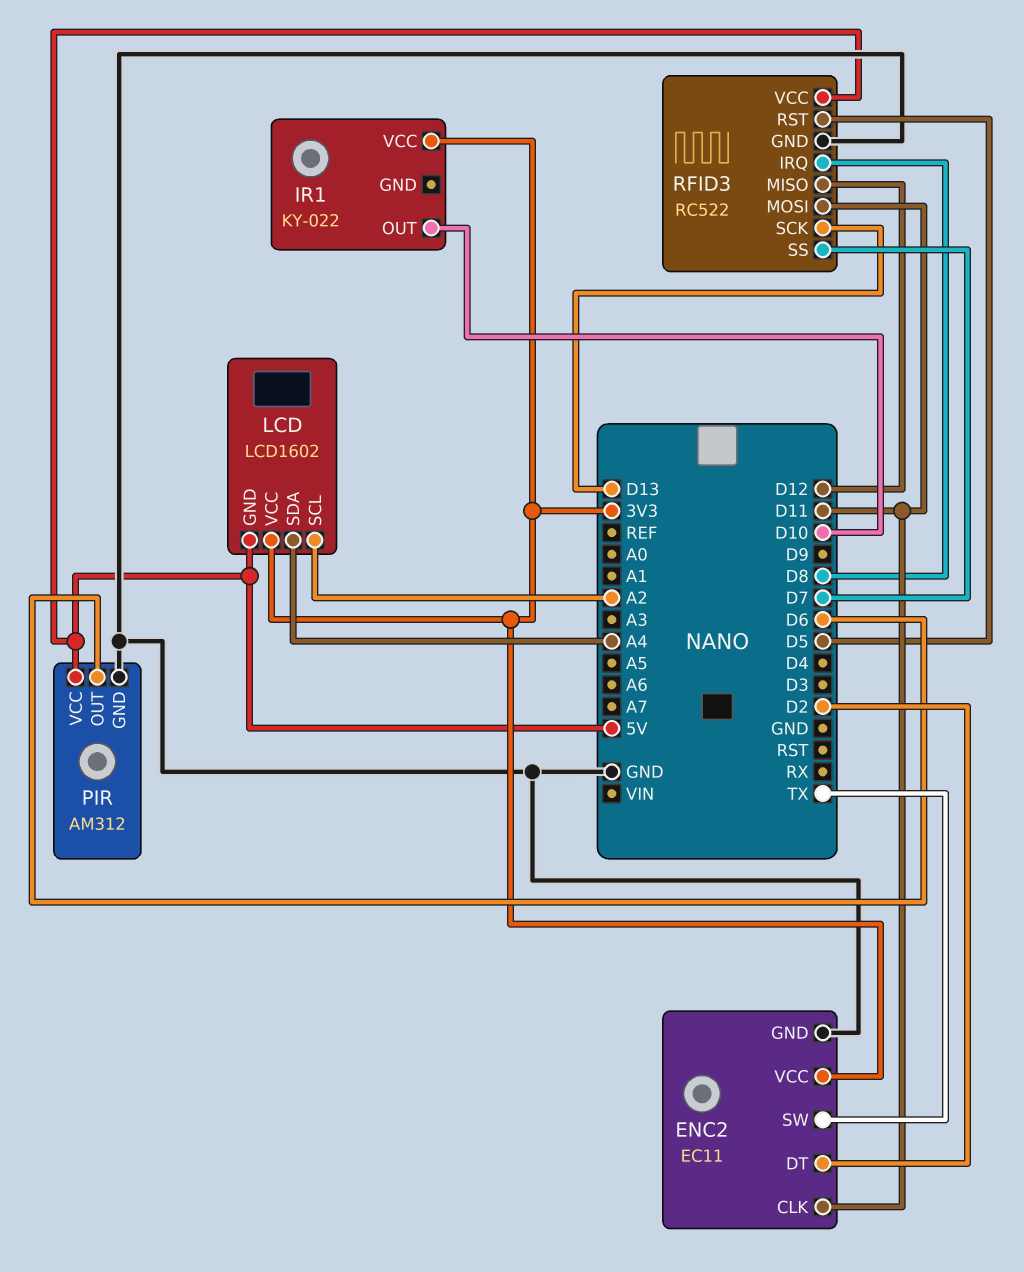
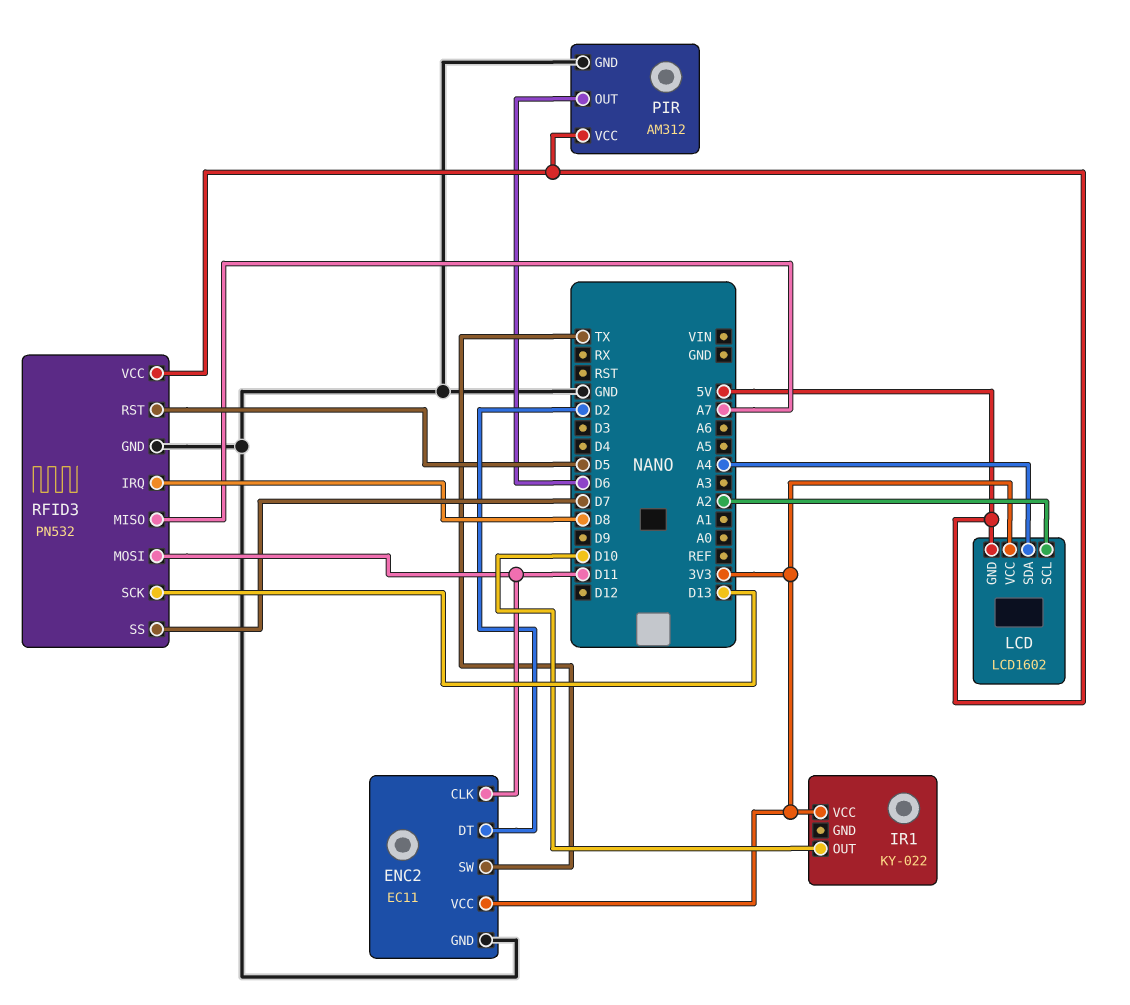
RFID3: RC522 -> PN532
RFID3 pin MISO: D12 -> A7

